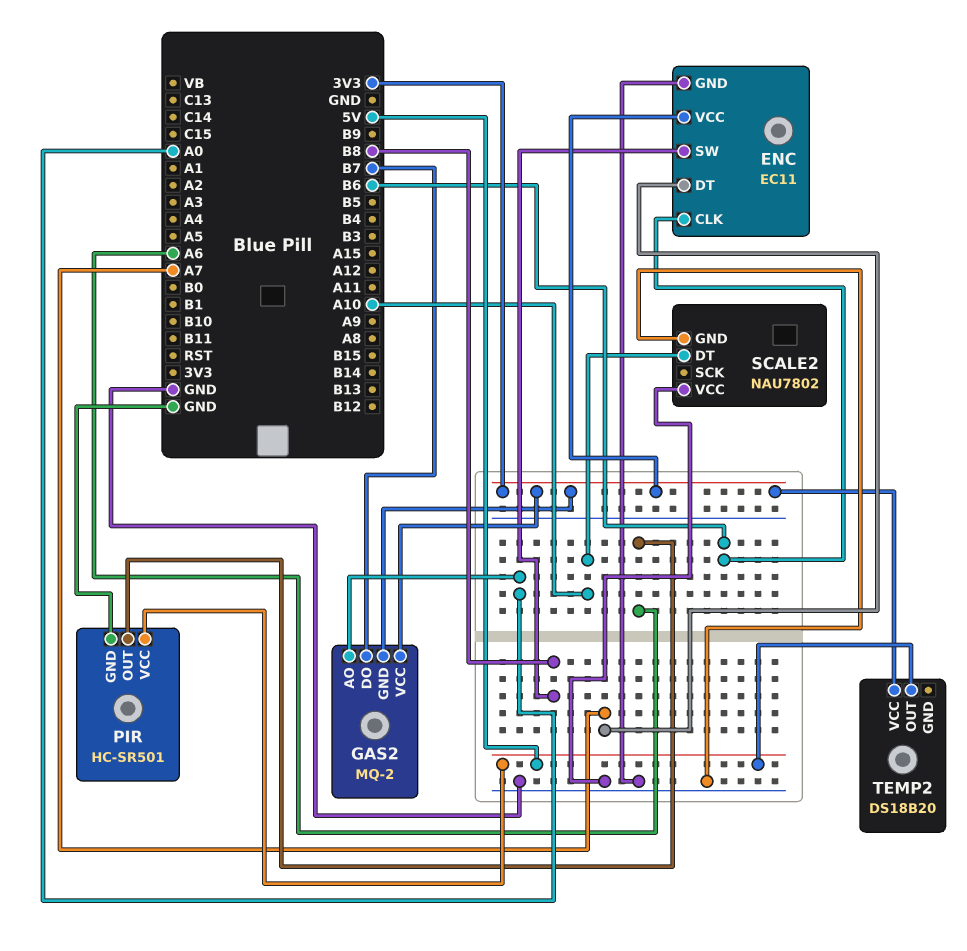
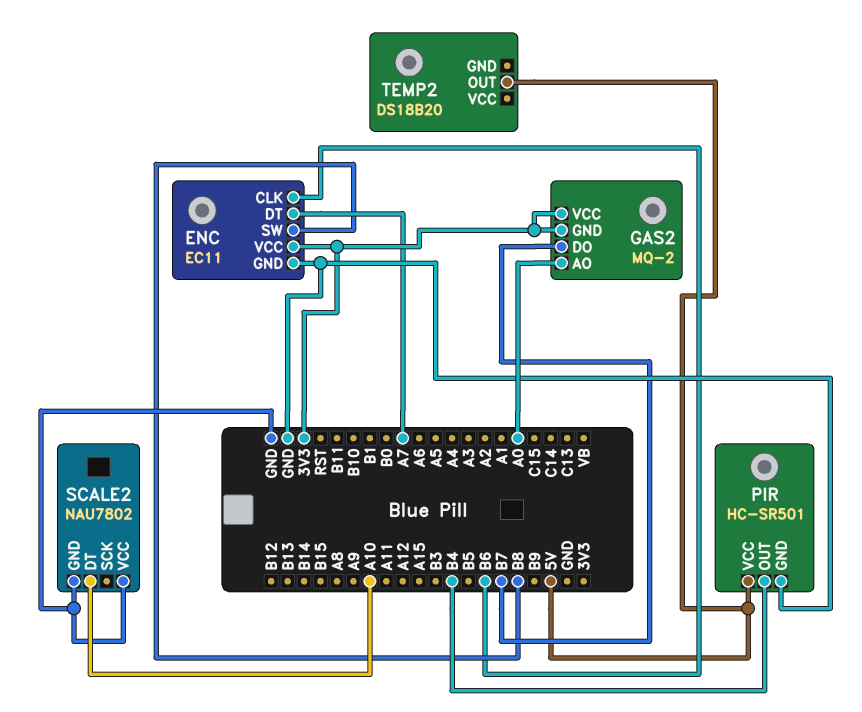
PIR pin OUT: A6 -> B4
TEMP2 pin VCC: 3V3 -> none

